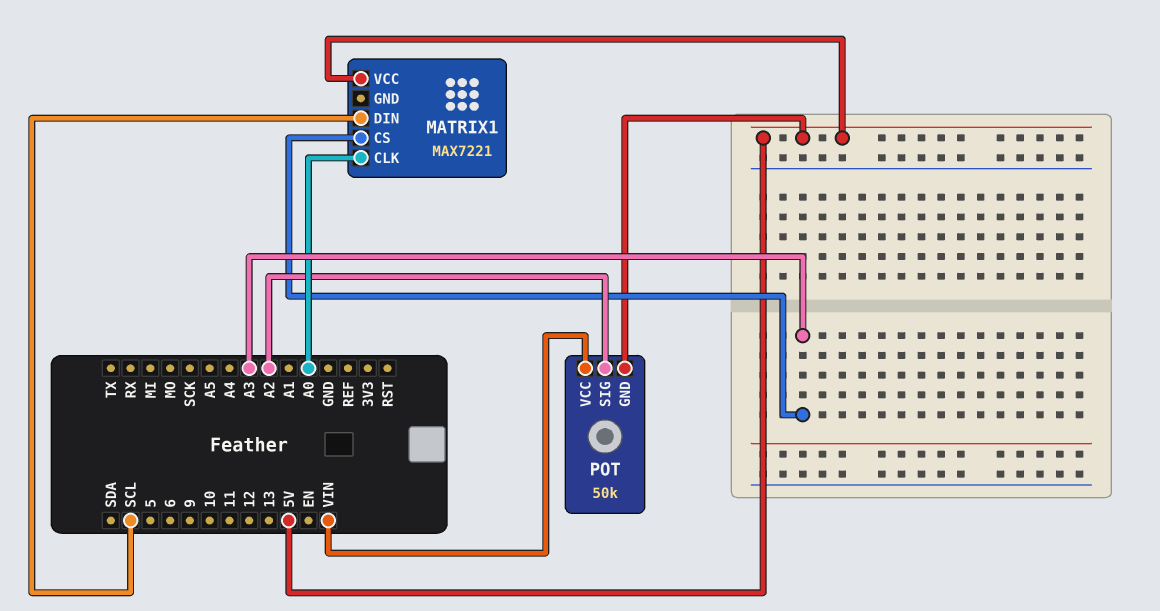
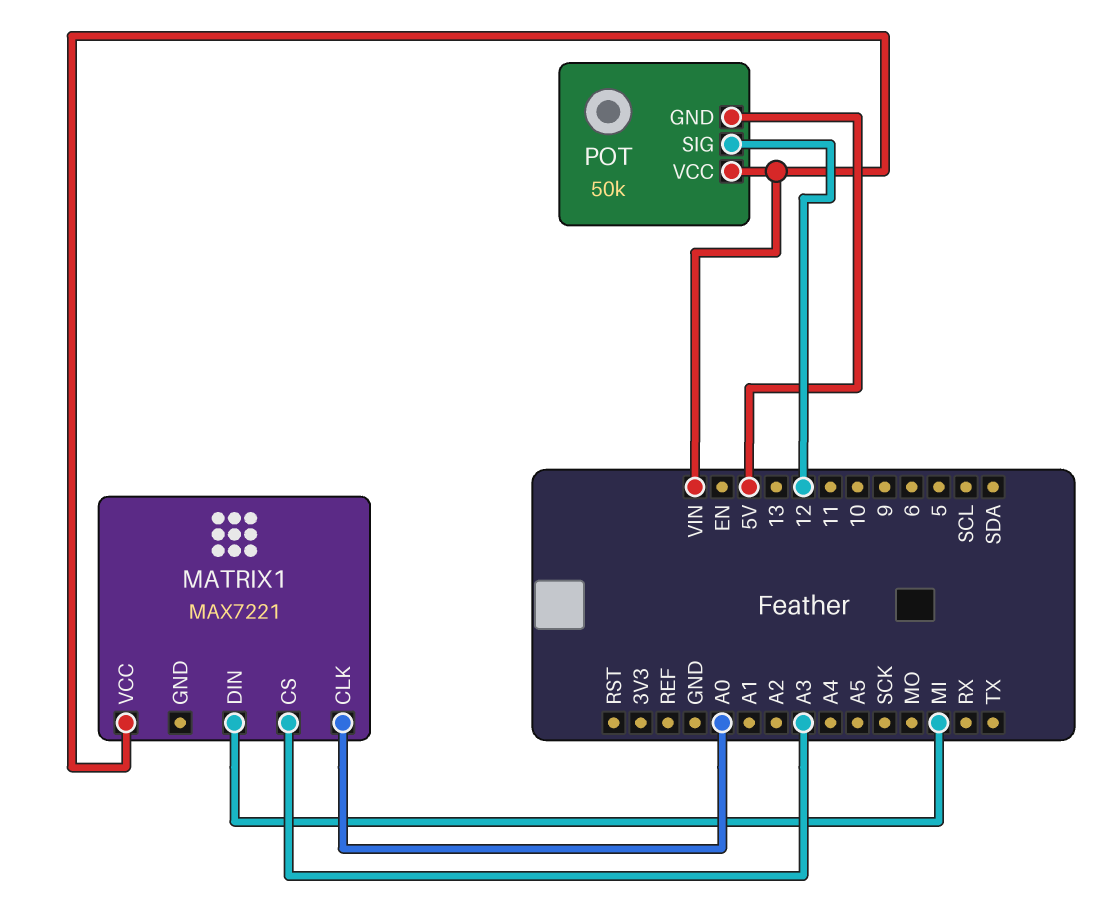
MATRIX1 pin DIN: SCL -> MI
MATRIX1 pin VCC: 5V -> VIN
POT pin SIG: A2 -> 12

